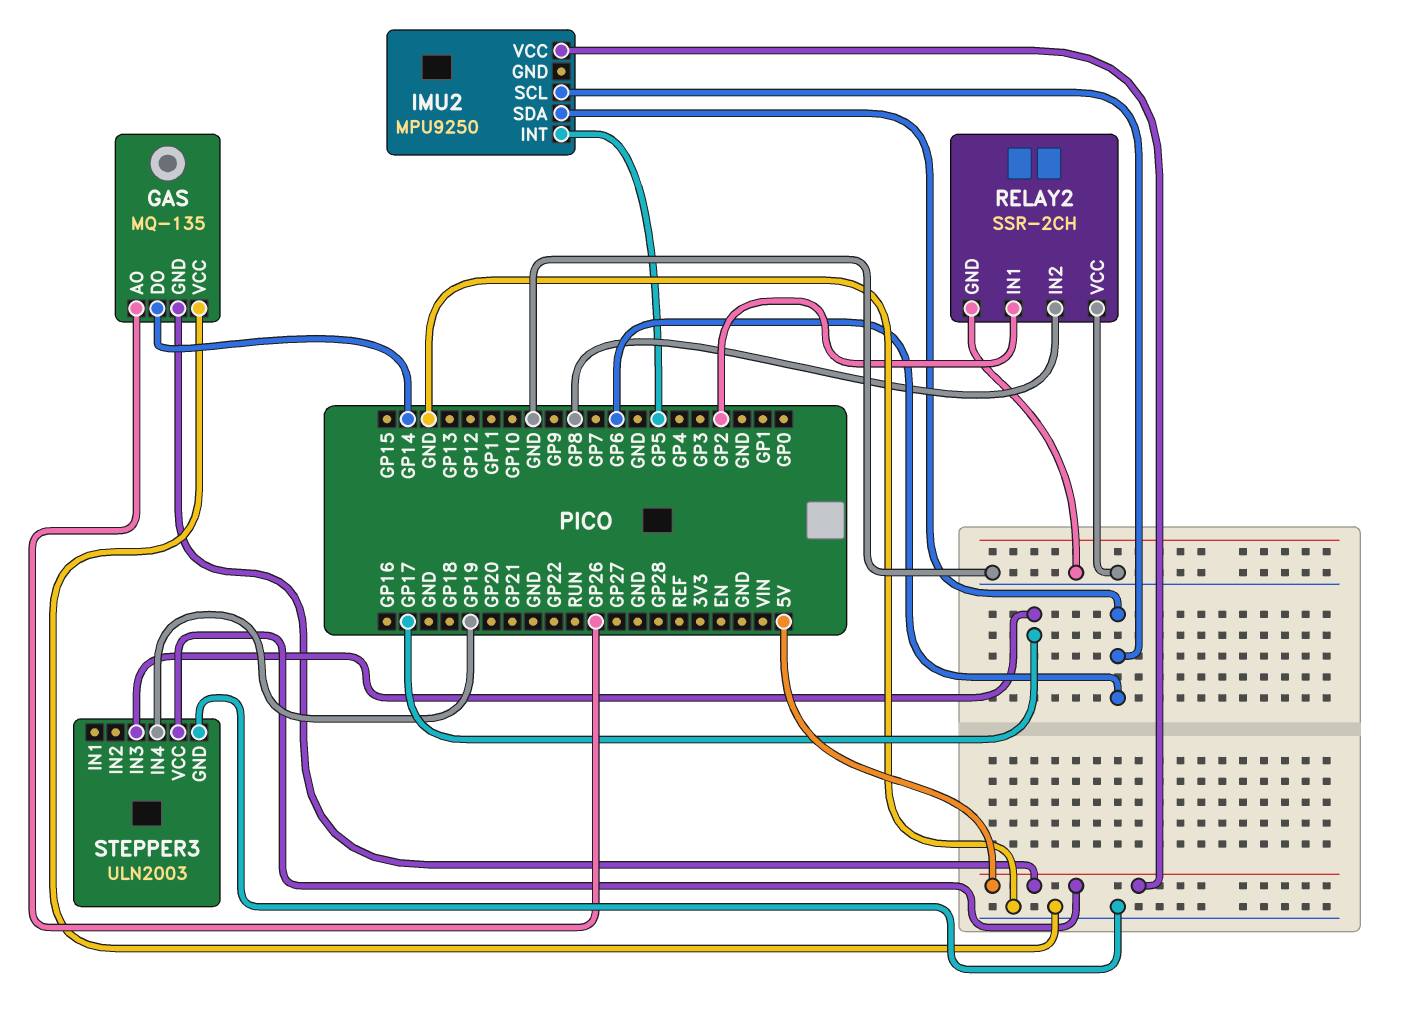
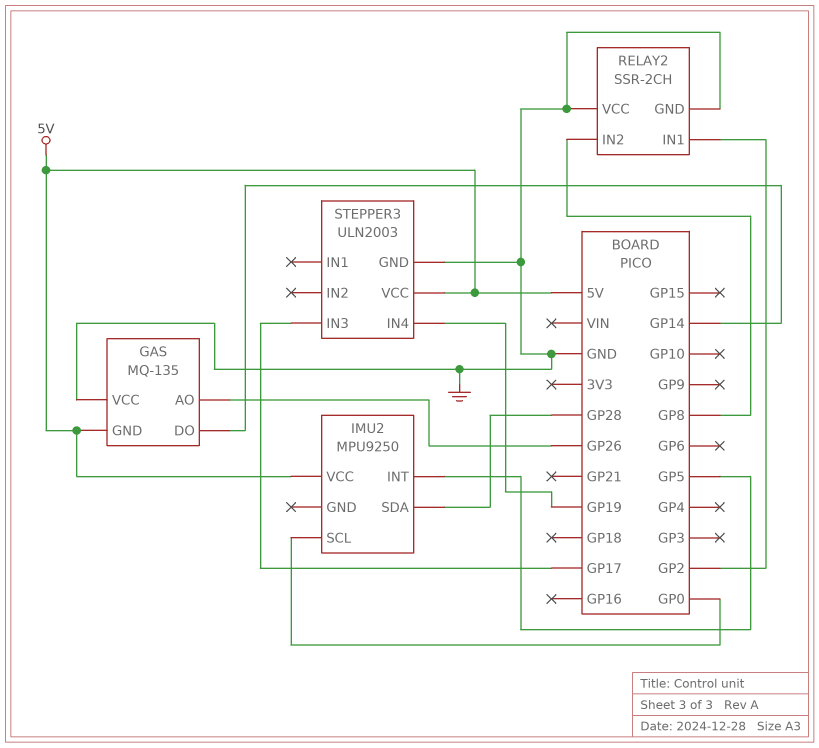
IMU2 pin SCL: GP6 -> GP0
IMU2 pin SDA: GP6 -> GP28

